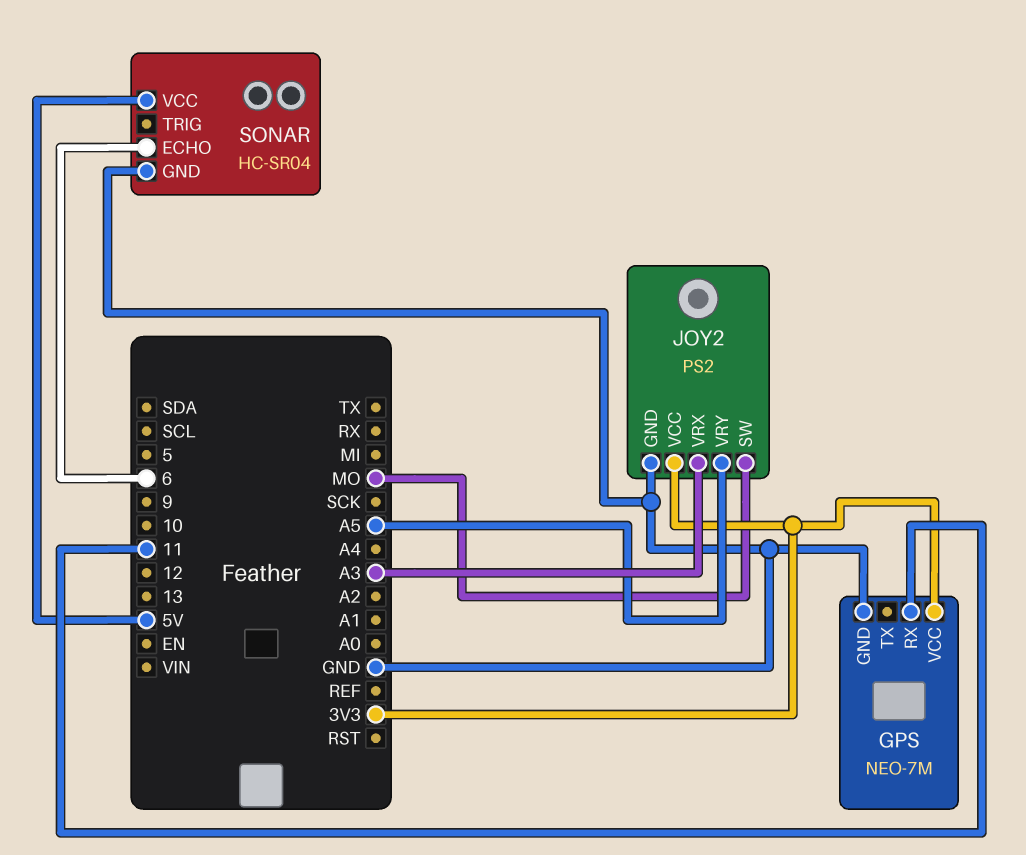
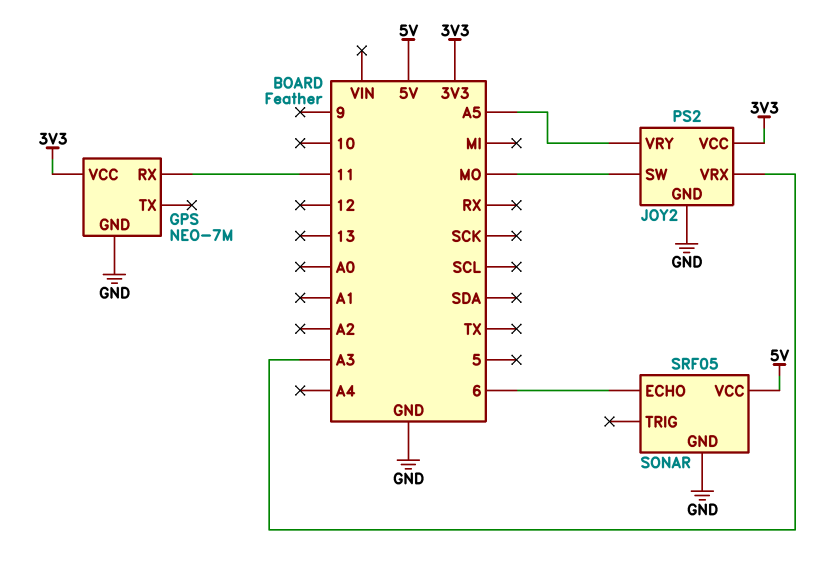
SONAR: HC-SR04 -> SRF05

